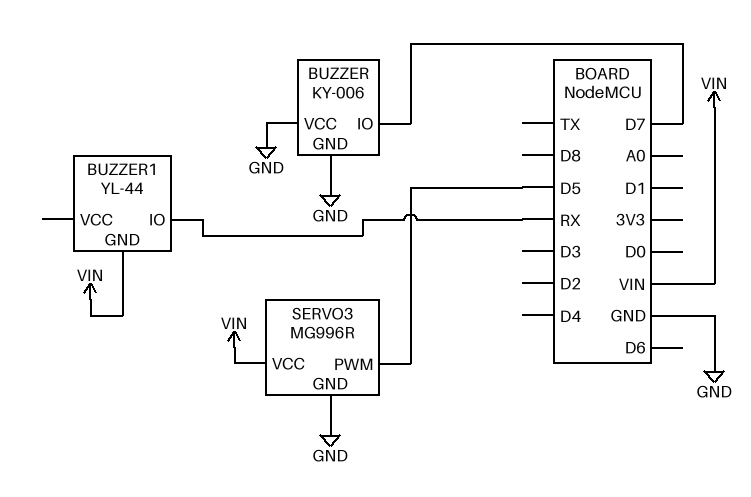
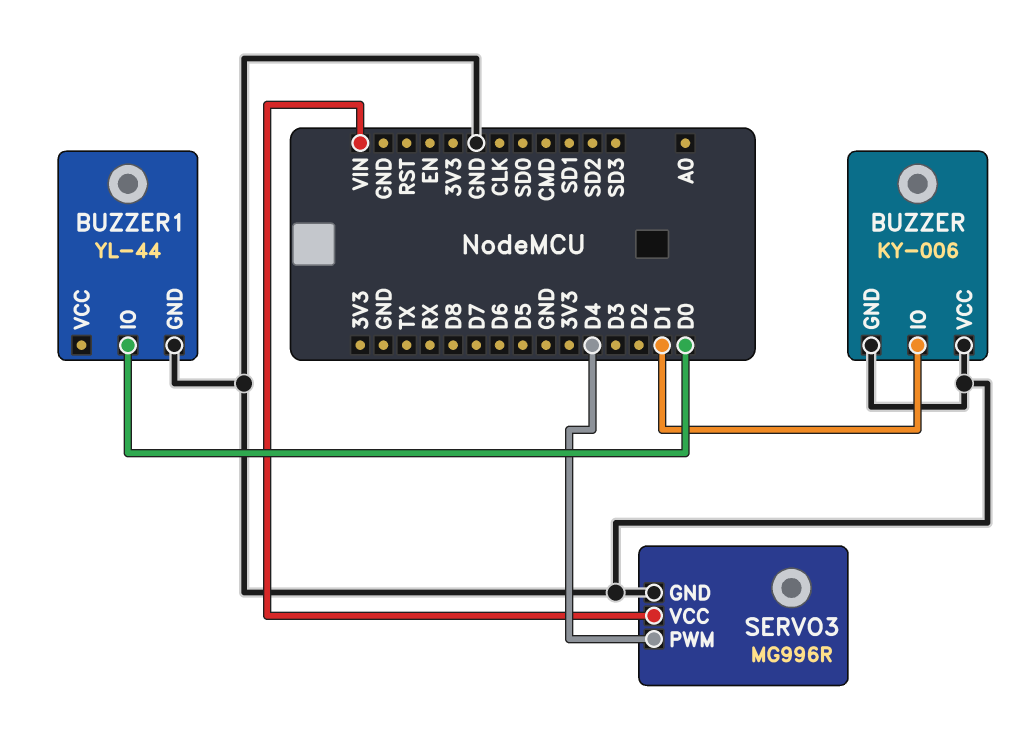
BUZZER pin IO: D7 -> D1
BUZZER1 pin GND: VIN -> GND
BUZZER1 pin IO: RX -> D0
SERVO3 pin PWM: D5 -> D4

